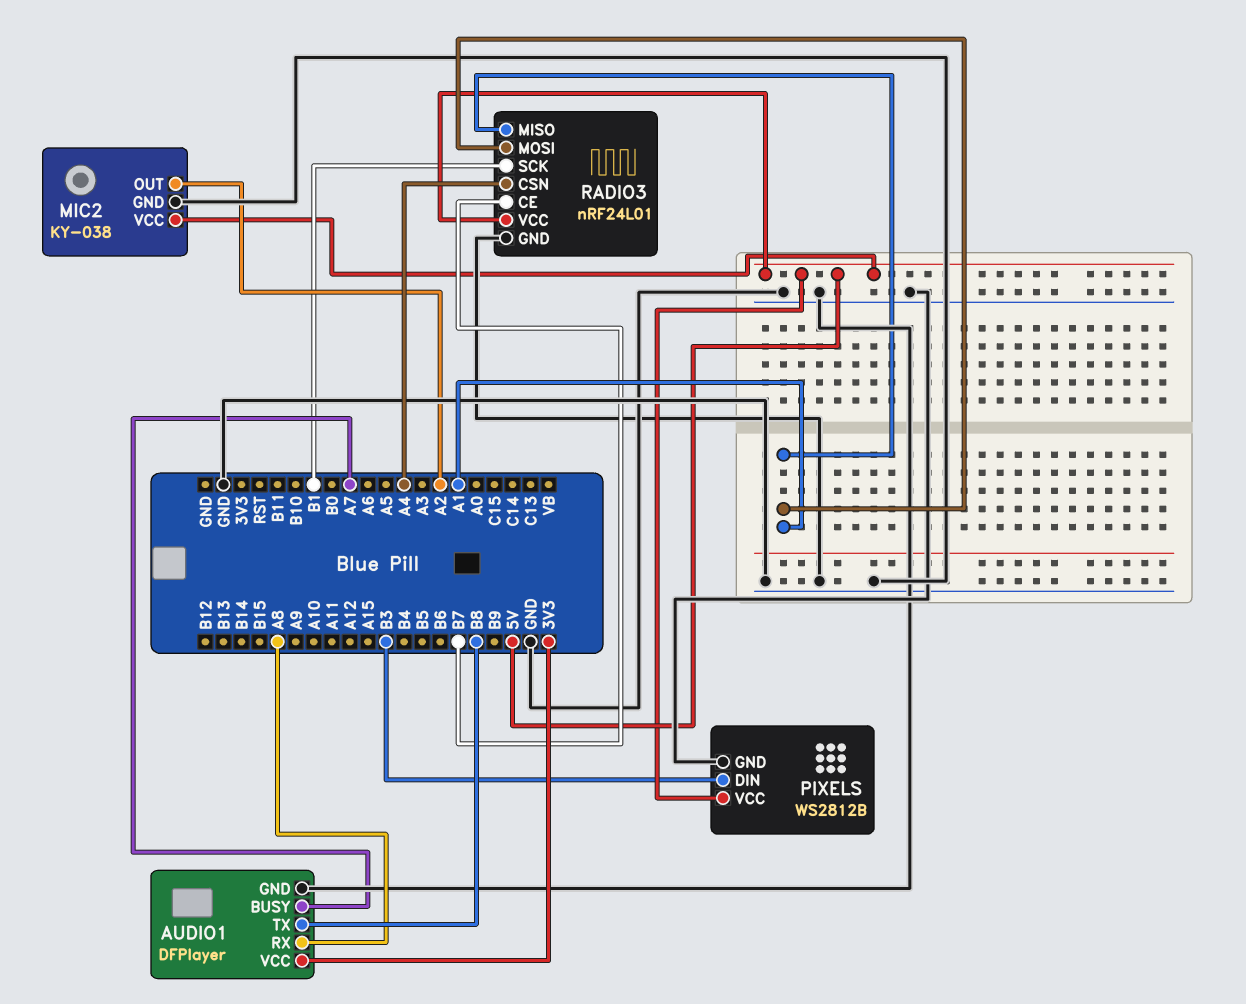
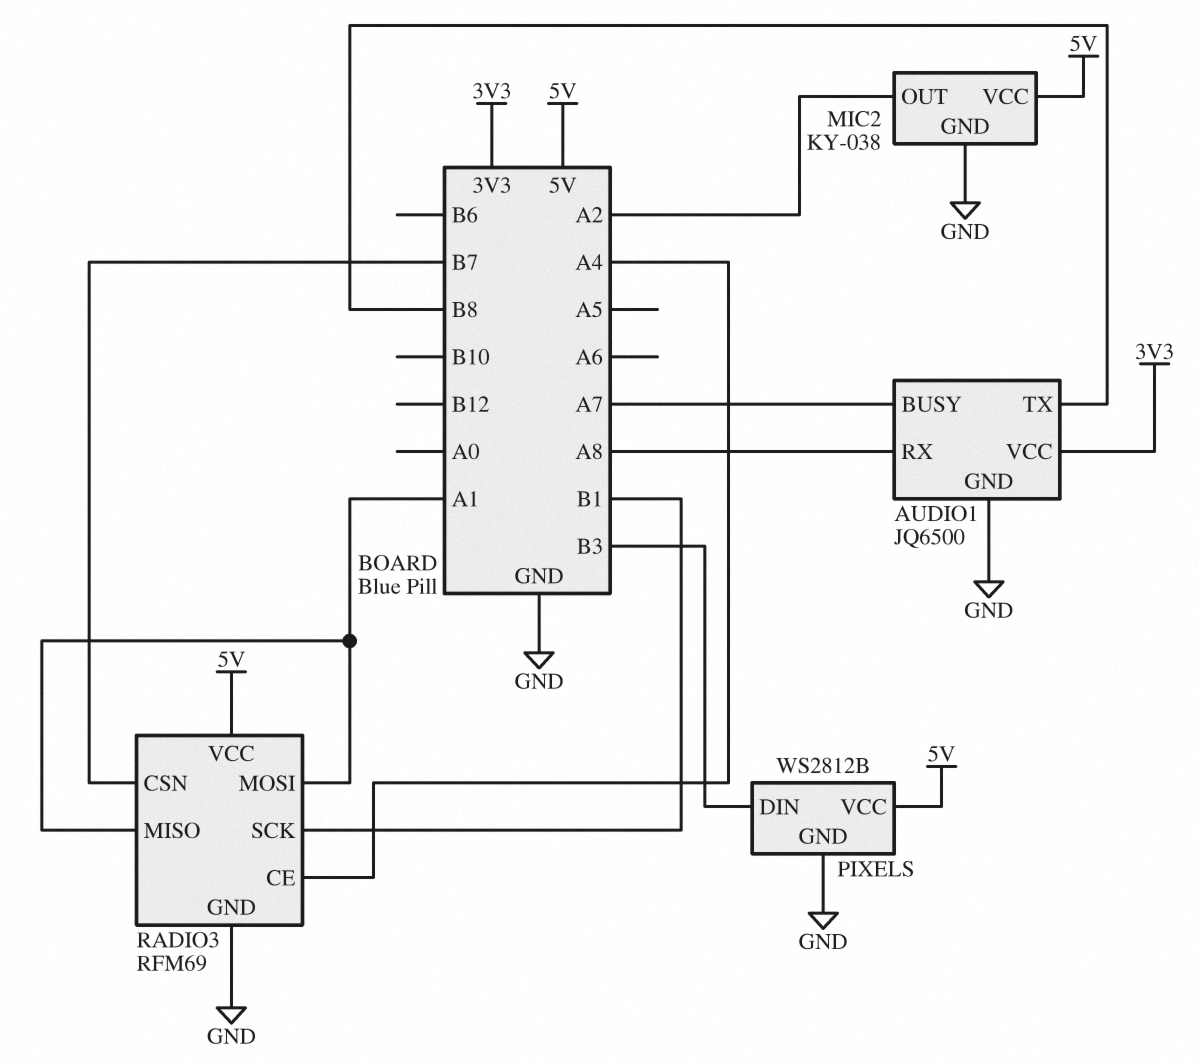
AUDIO1: DFPlayer -> JQ6500
RADIO3: nRF24L01 -> RFM69
RADIO3 pin CE: B7 -> A4
RADIO3 pin CSN: A4 -> B7

